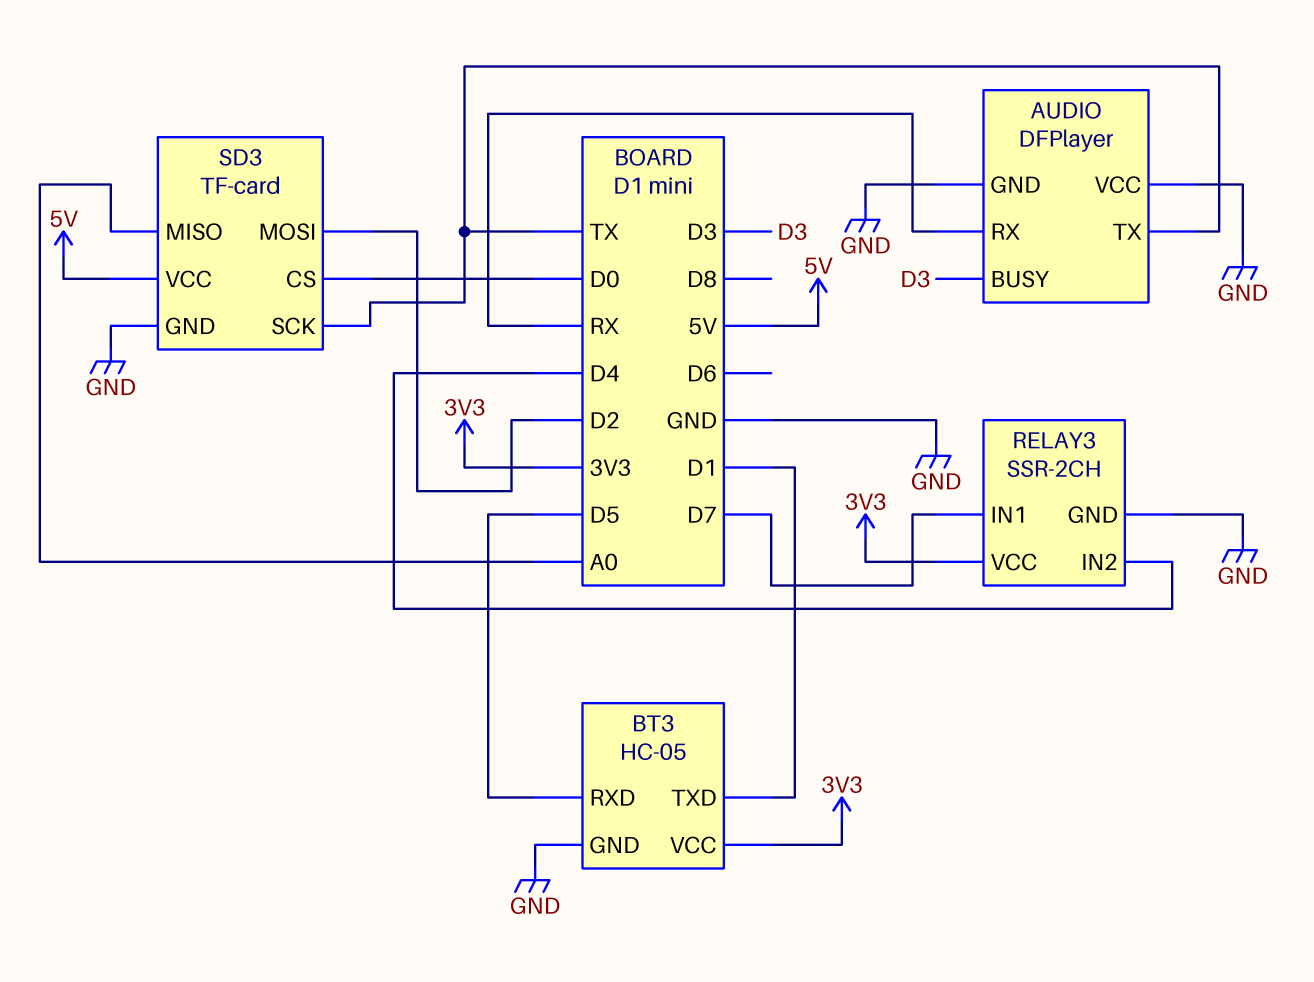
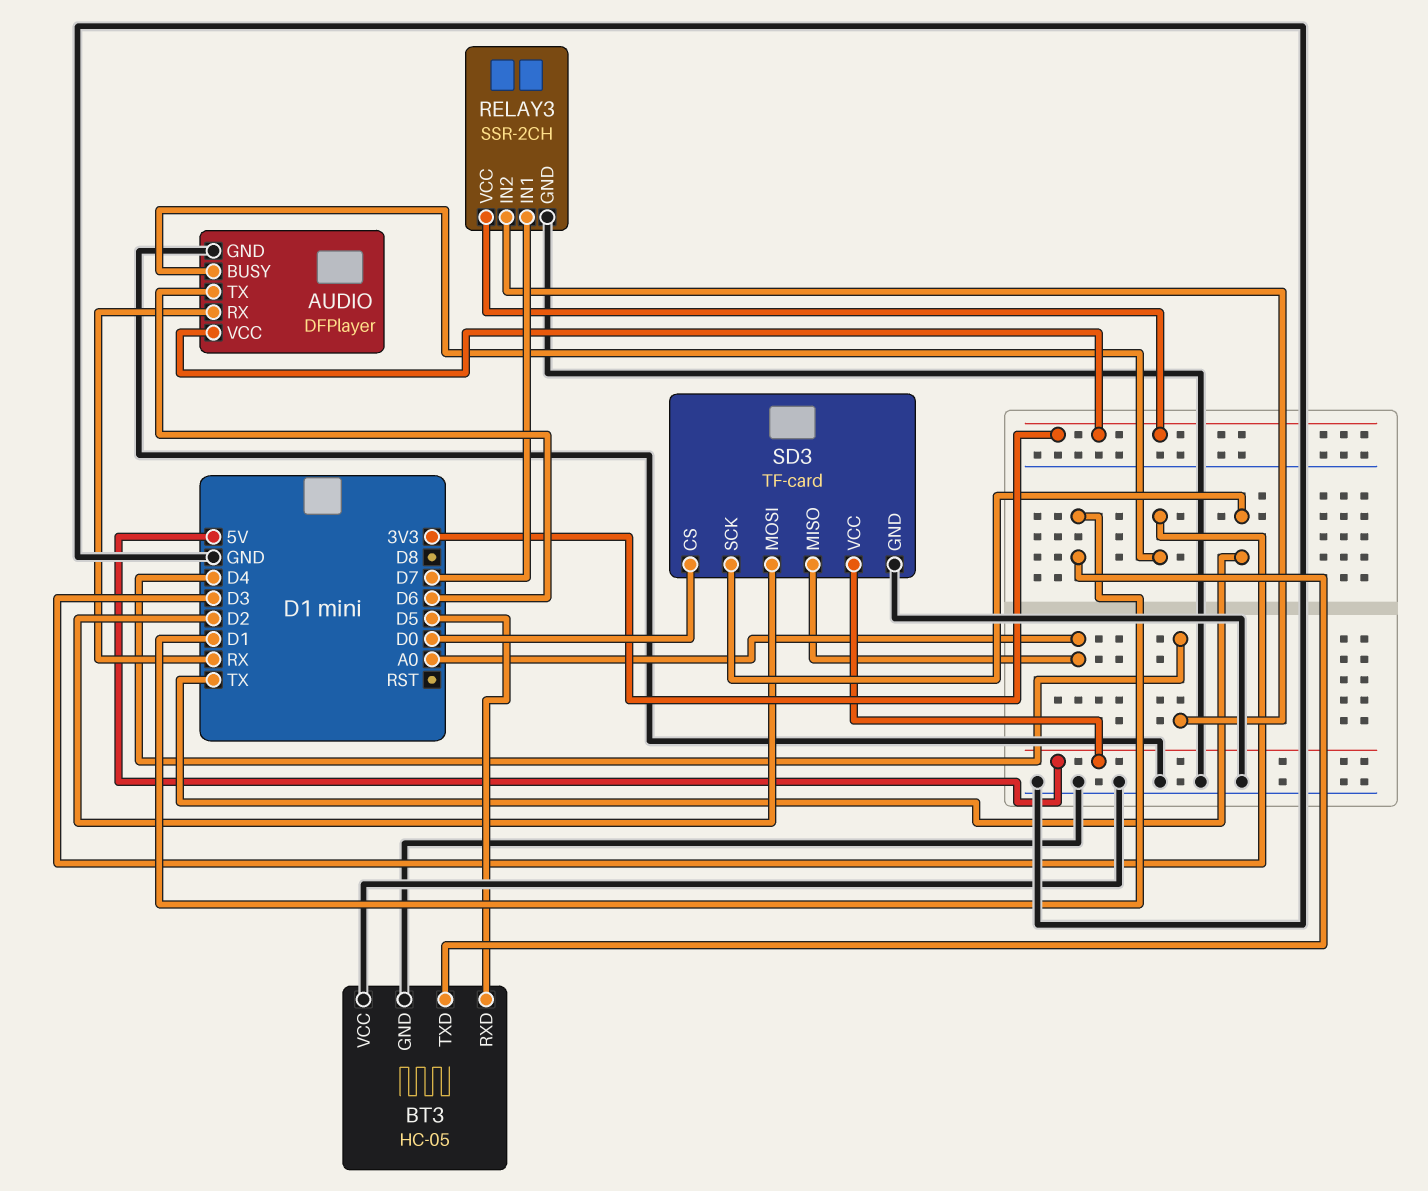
AUDIO pin TX: TX -> D6
AUDIO pin VCC: GND -> 3V3
BT3 pin VCC: 3V3 -> GND

